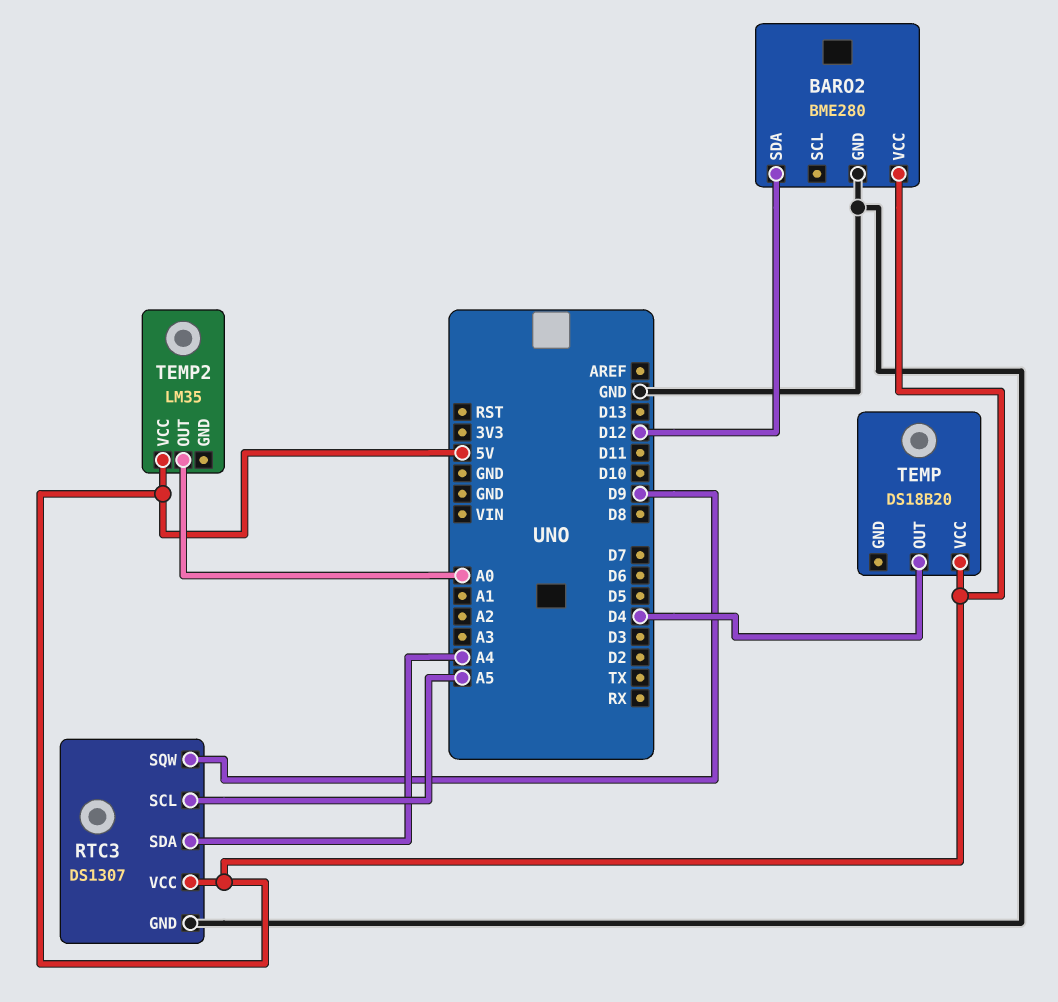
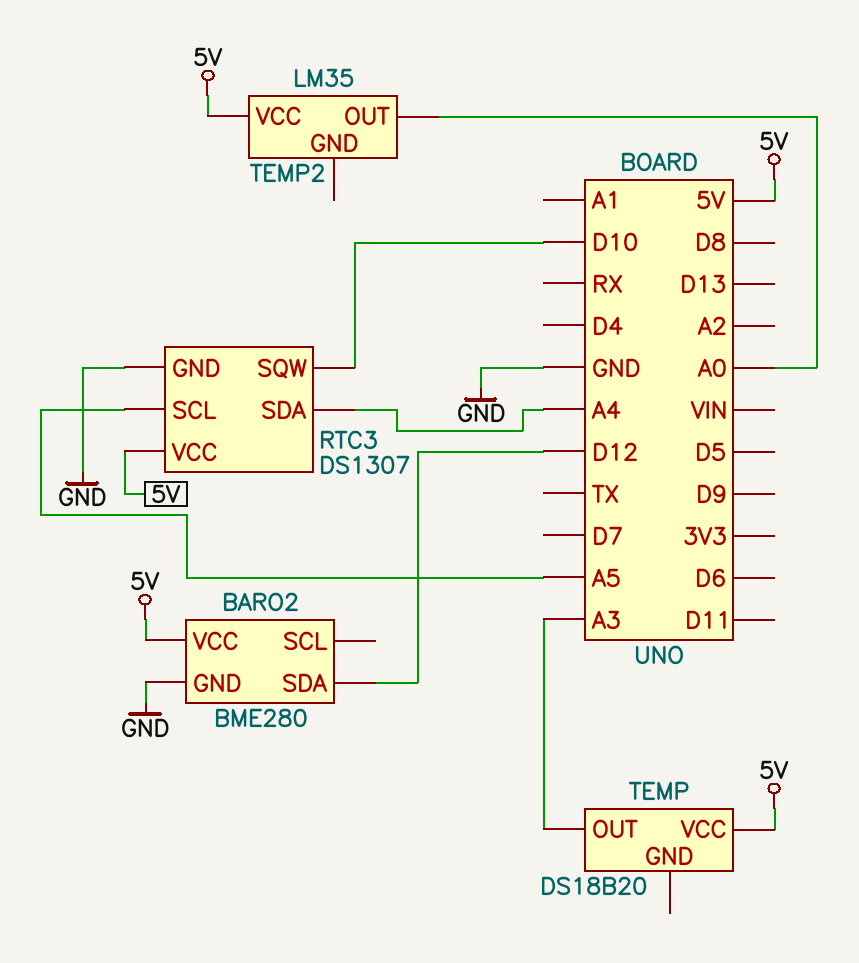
RTC3 pin SQW: D9 -> D10
TEMP pin OUT: D4 -> A3

